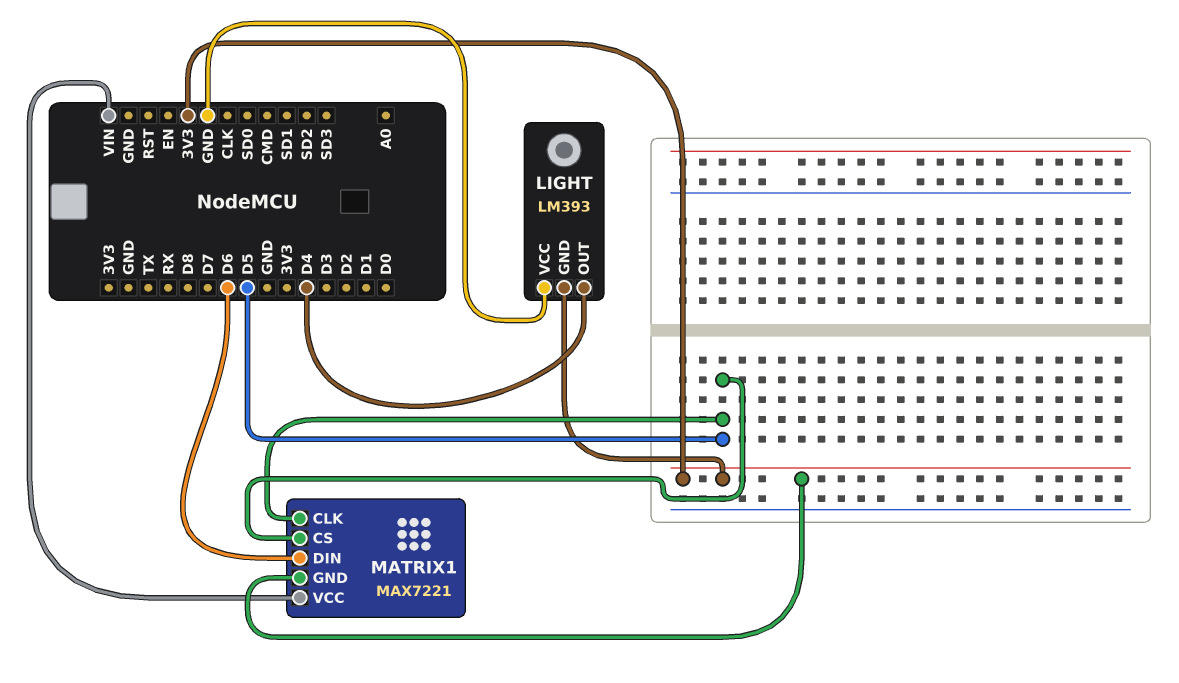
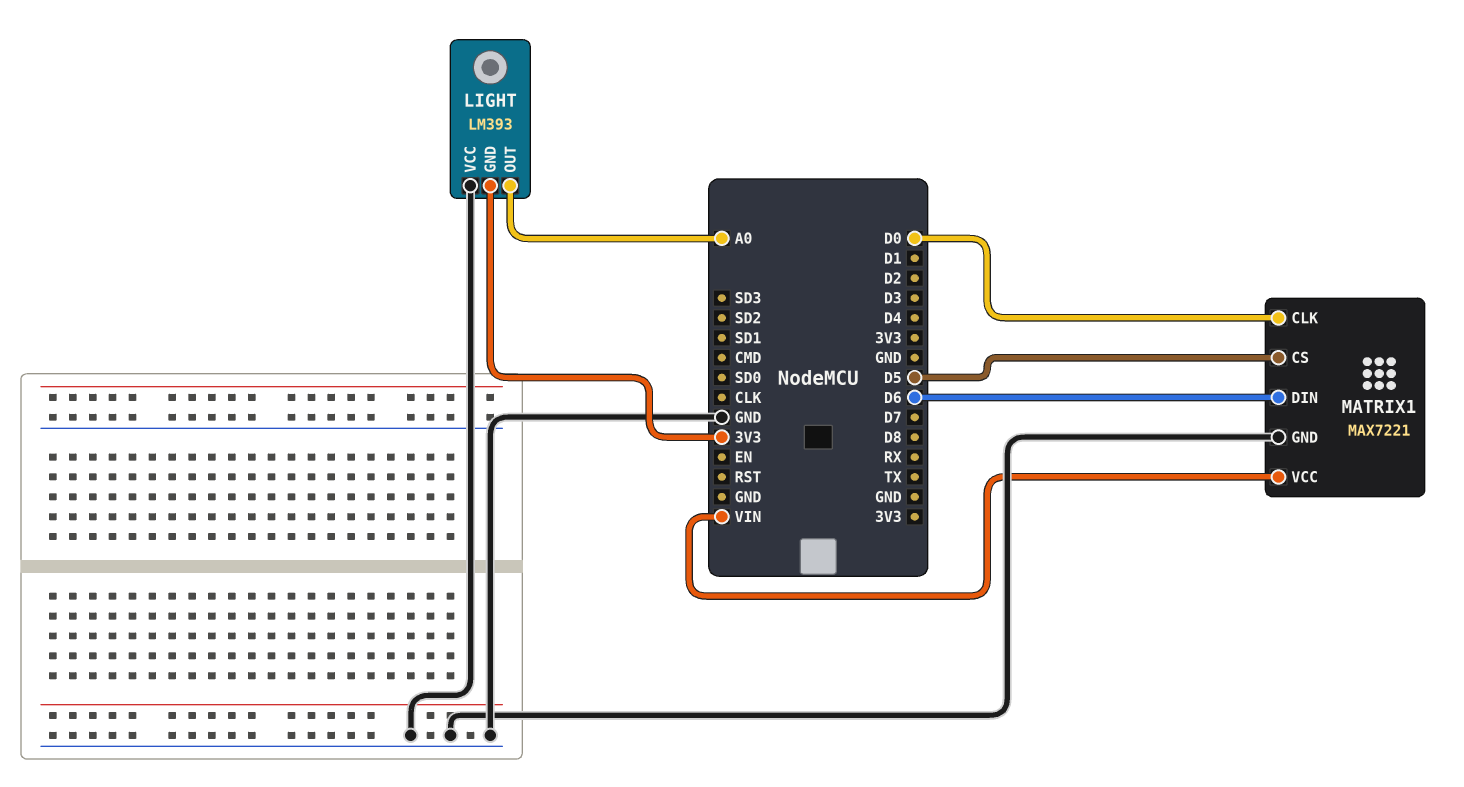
LIGHT pin OUT: D4 -> A0
MATRIX1 pin CLK: D5 -> D0
MATRIX1 pin GND: 3V3 -> GND

